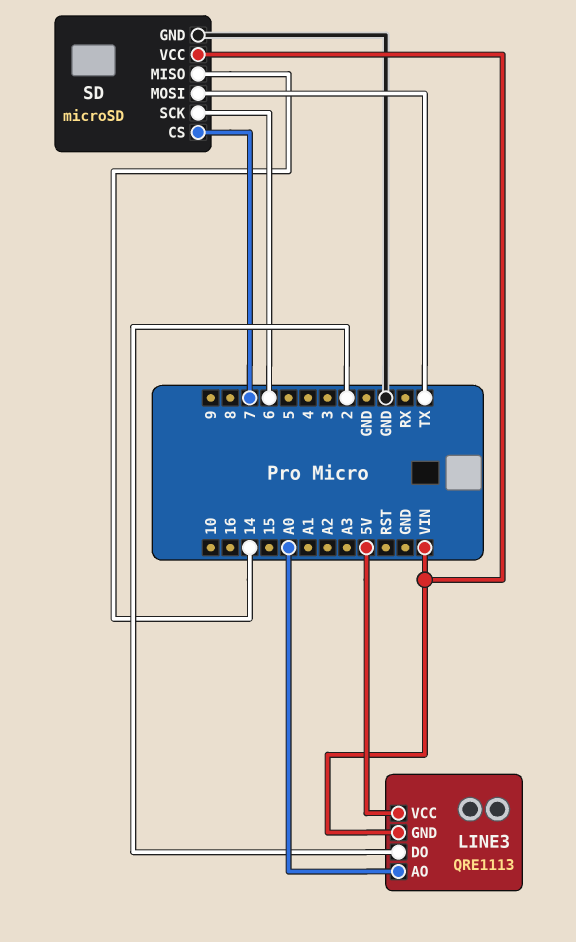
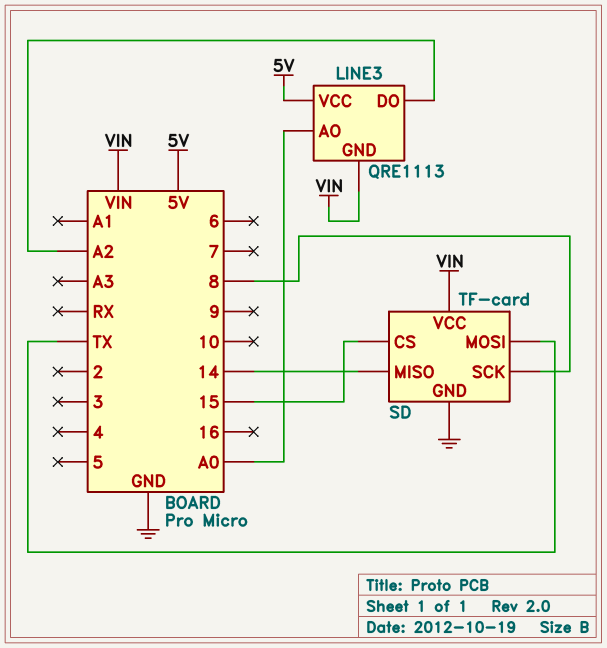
LINE3 pin DO: 2 -> A2
SD: microSD -> TF-card
SD pin CS: 7 -> 15
SD pin SCK: 6 -> 8

